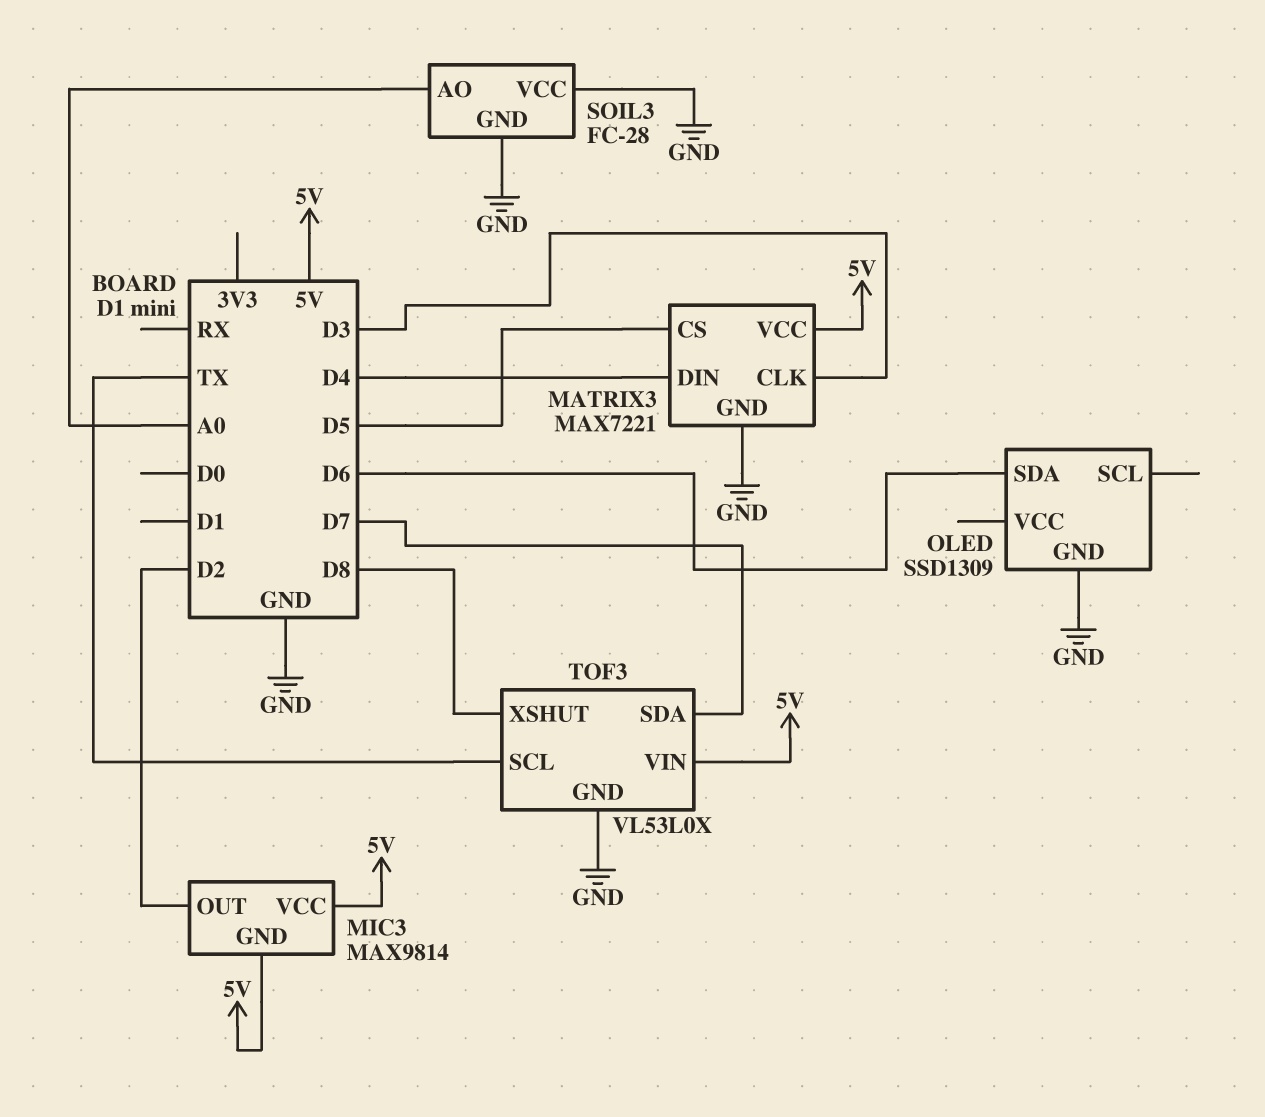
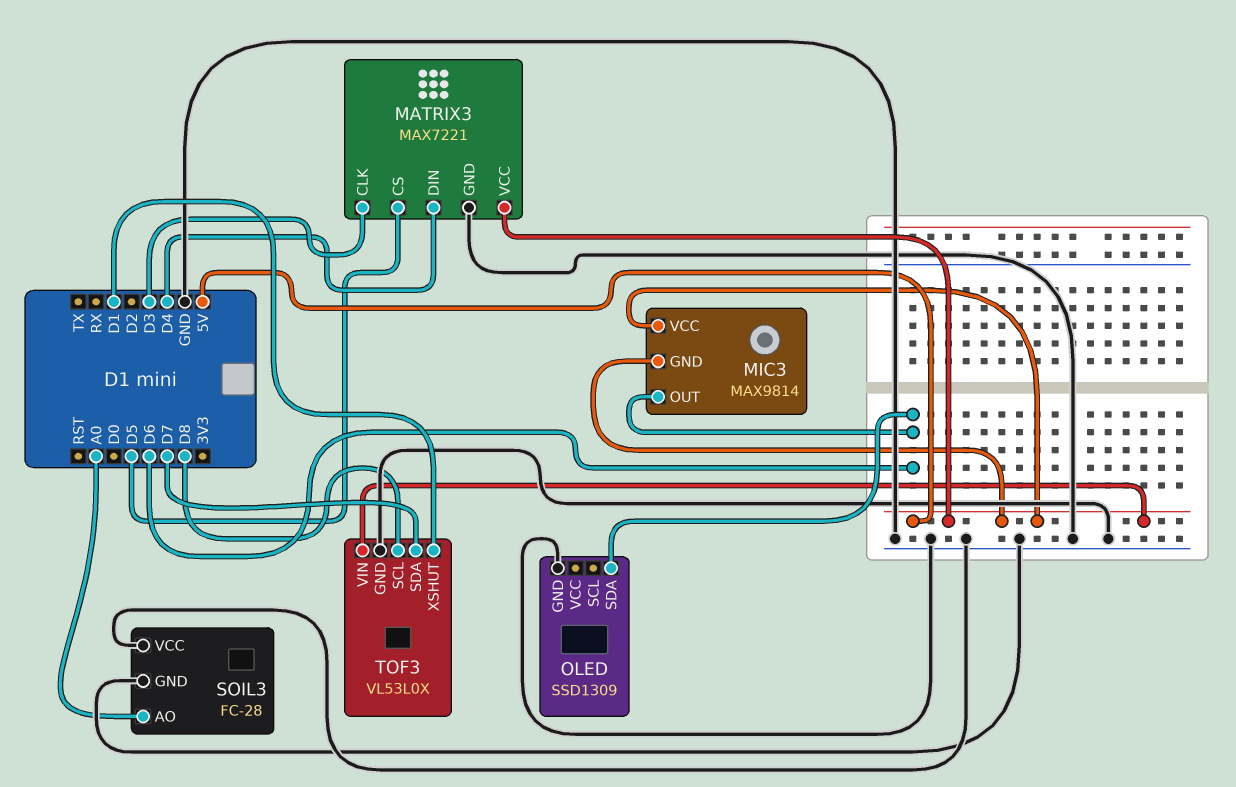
MIC3 pin OUT: D2 -> D6
TOF3 pin SCL: TX -> D8
TOF3 pin XSHUT: D8 -> D1

